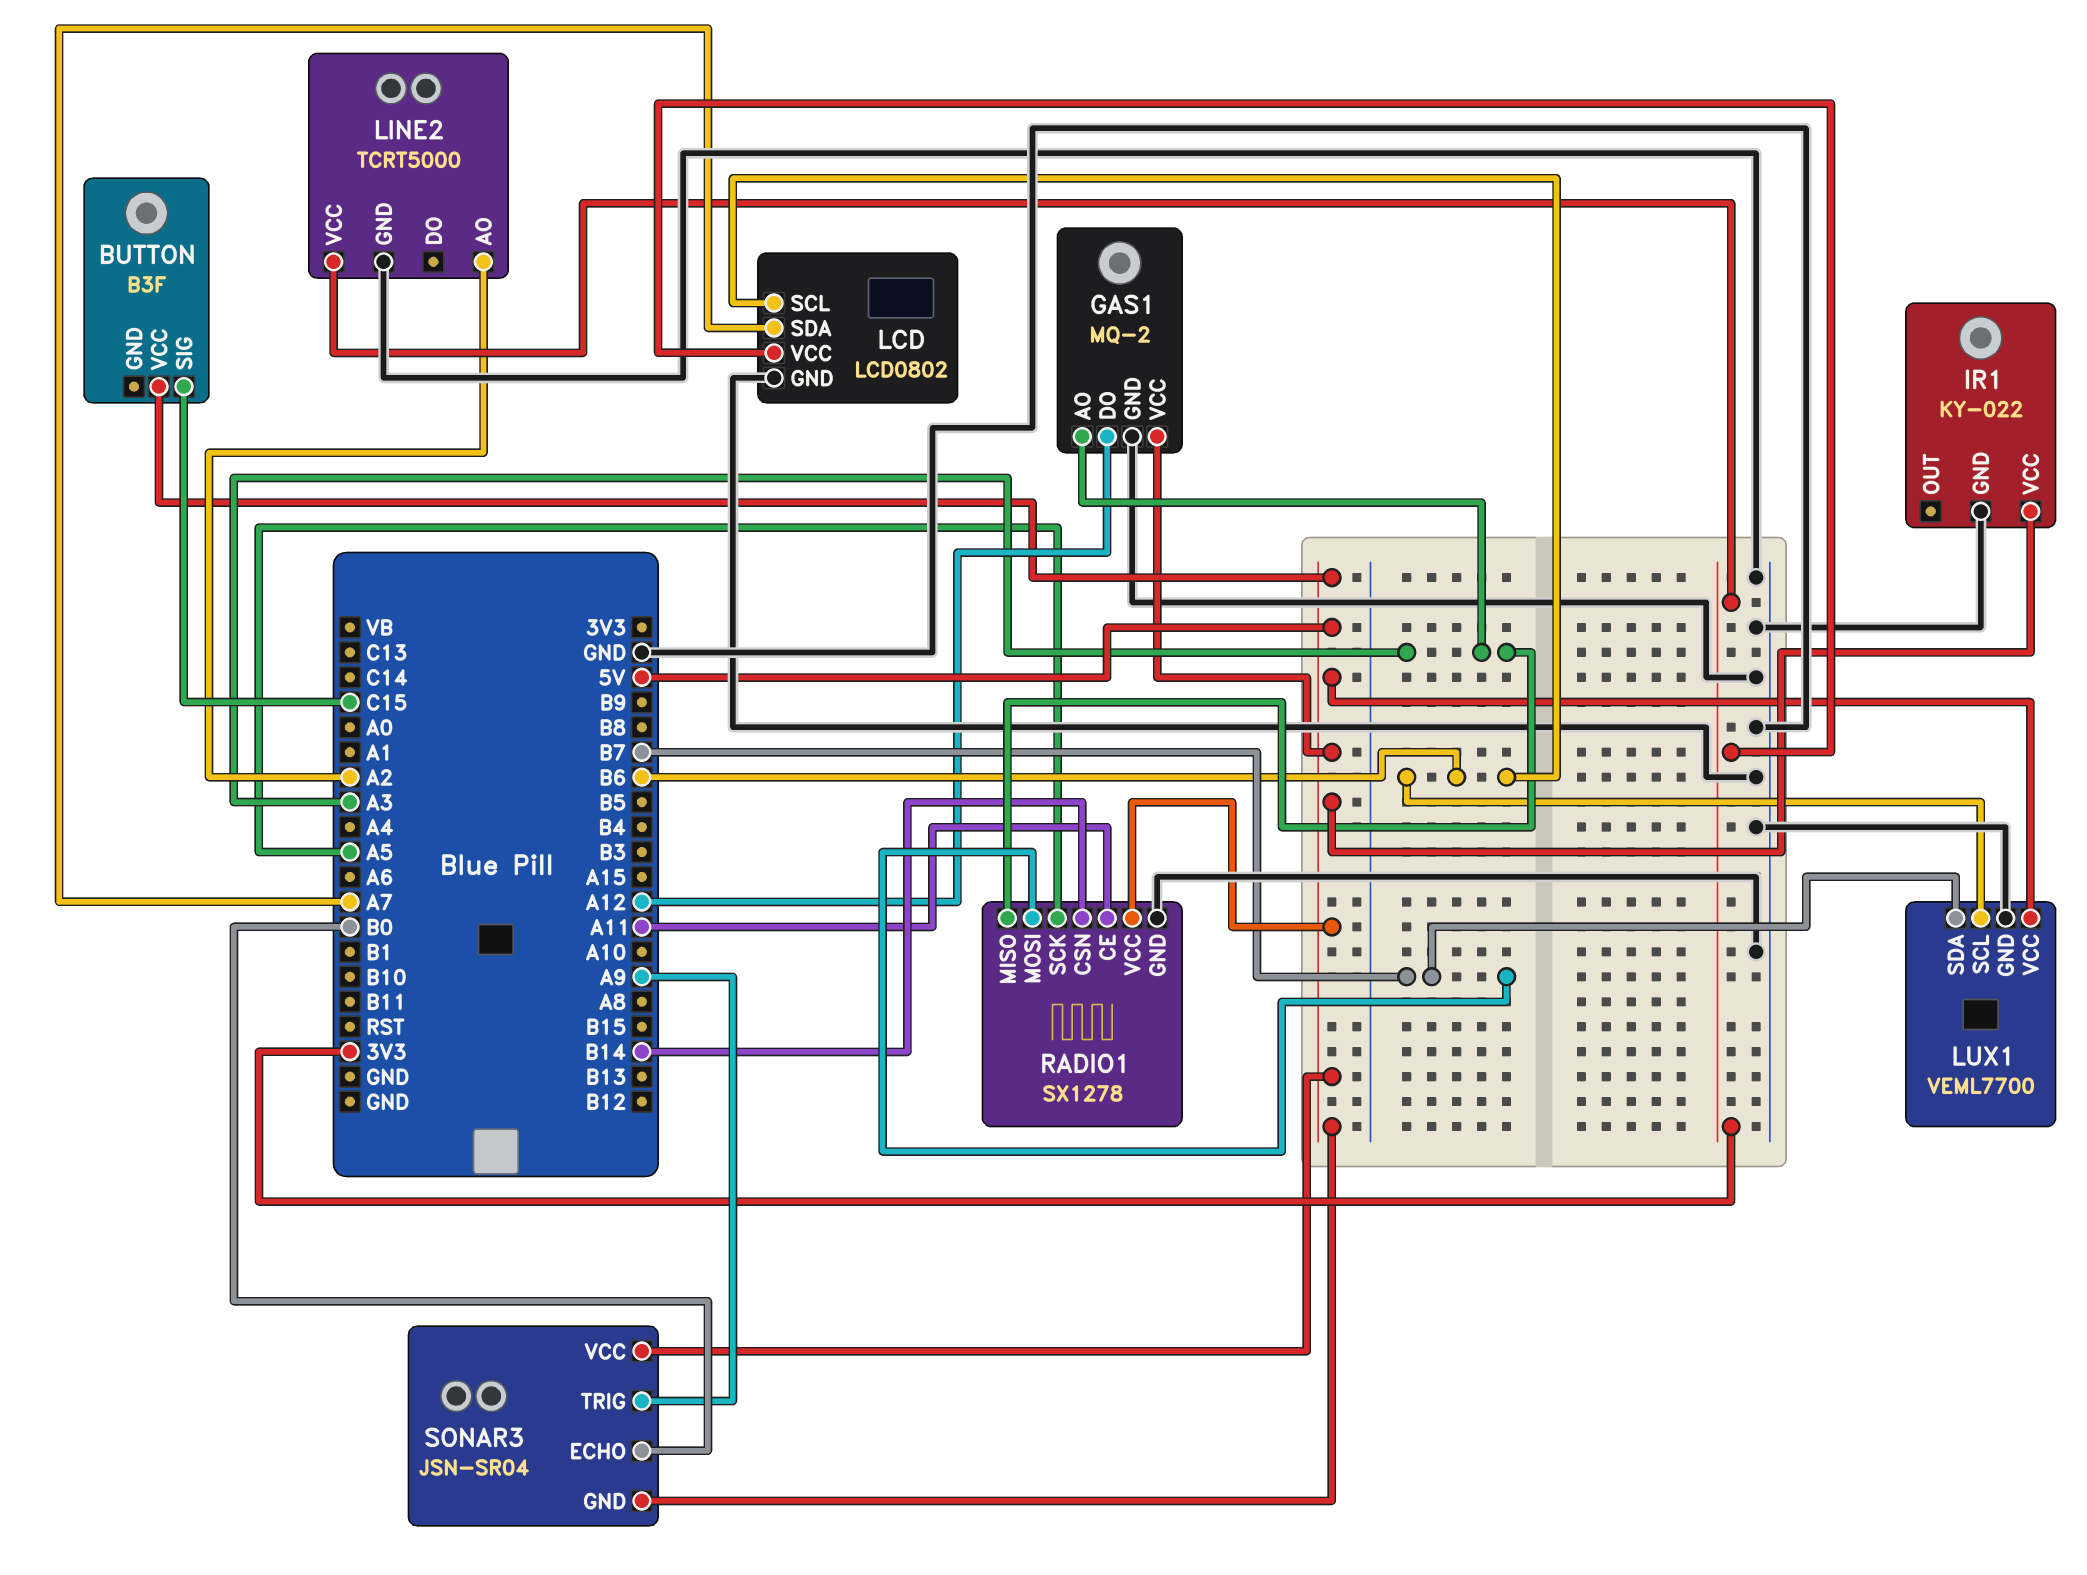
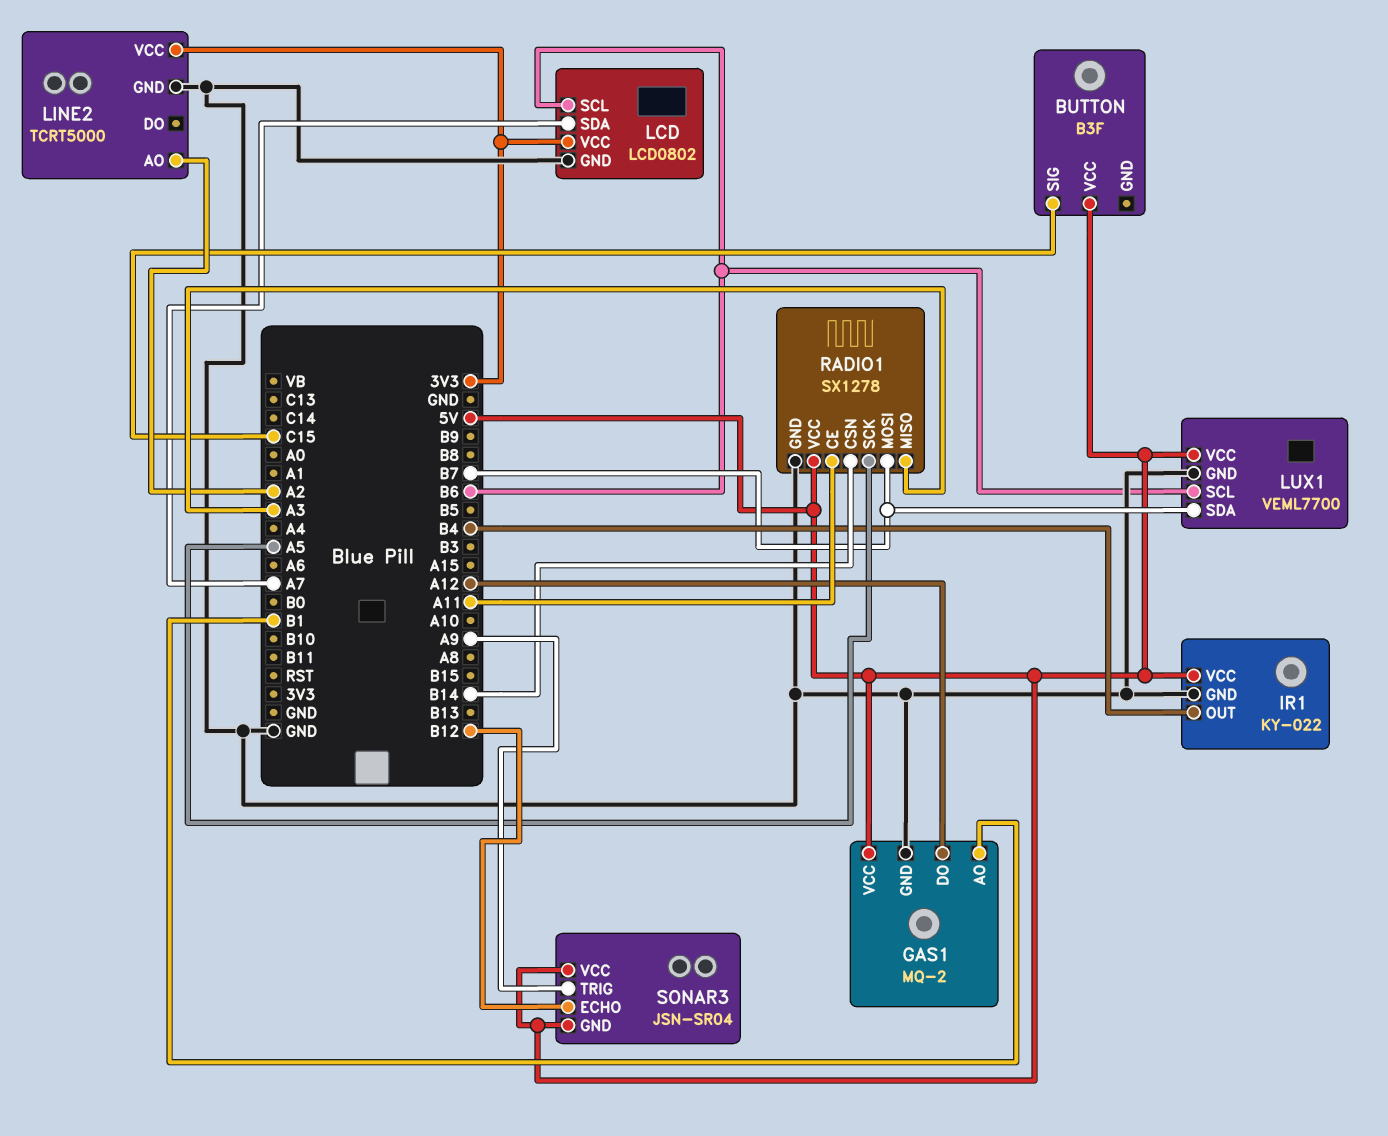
GAS1 pin AO: A3 -> B1
IR1 pin OUT: none -> B4
SONAR3 pin ECHO: B0 -> B12

